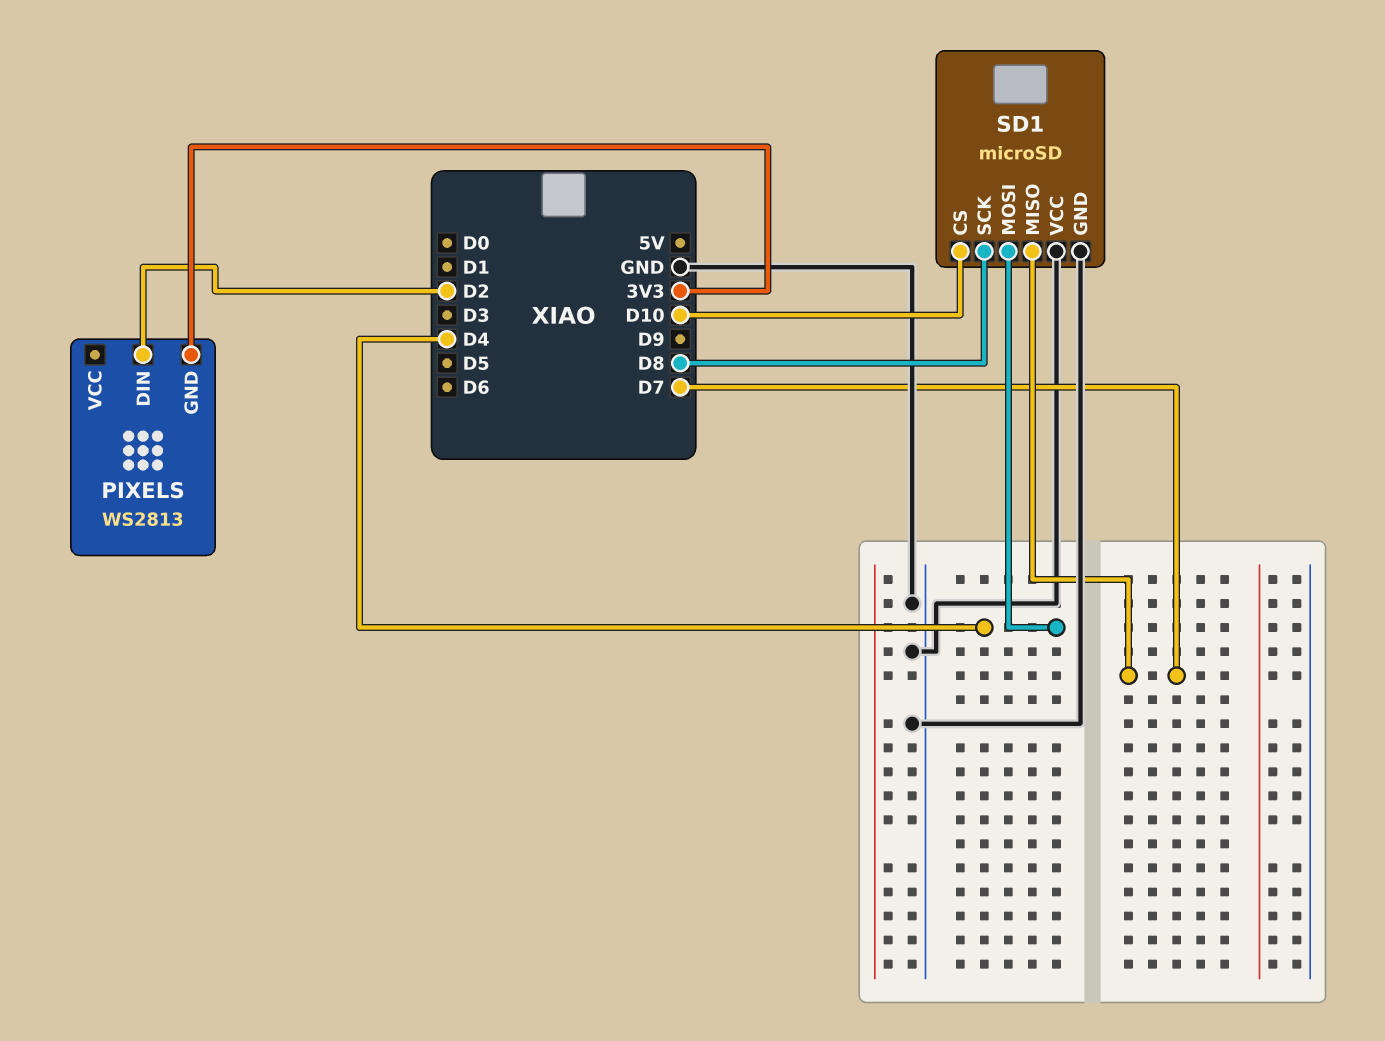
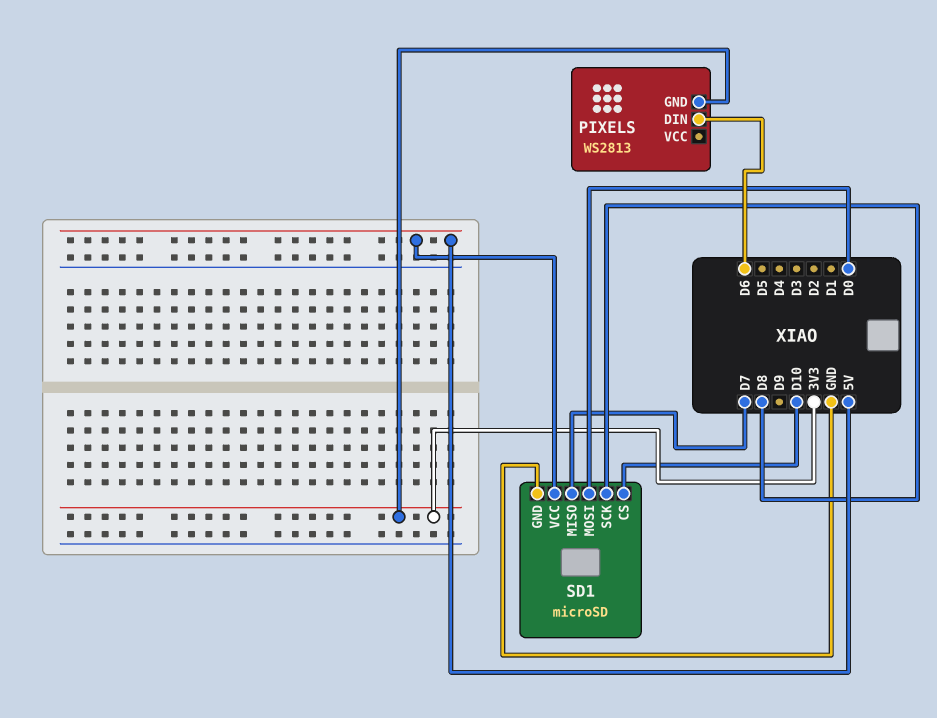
PIXELS pin DIN: D2 -> D6
SD1 pin MOSI: D4 -> D0
SD1 pin VCC: GND -> 5V

